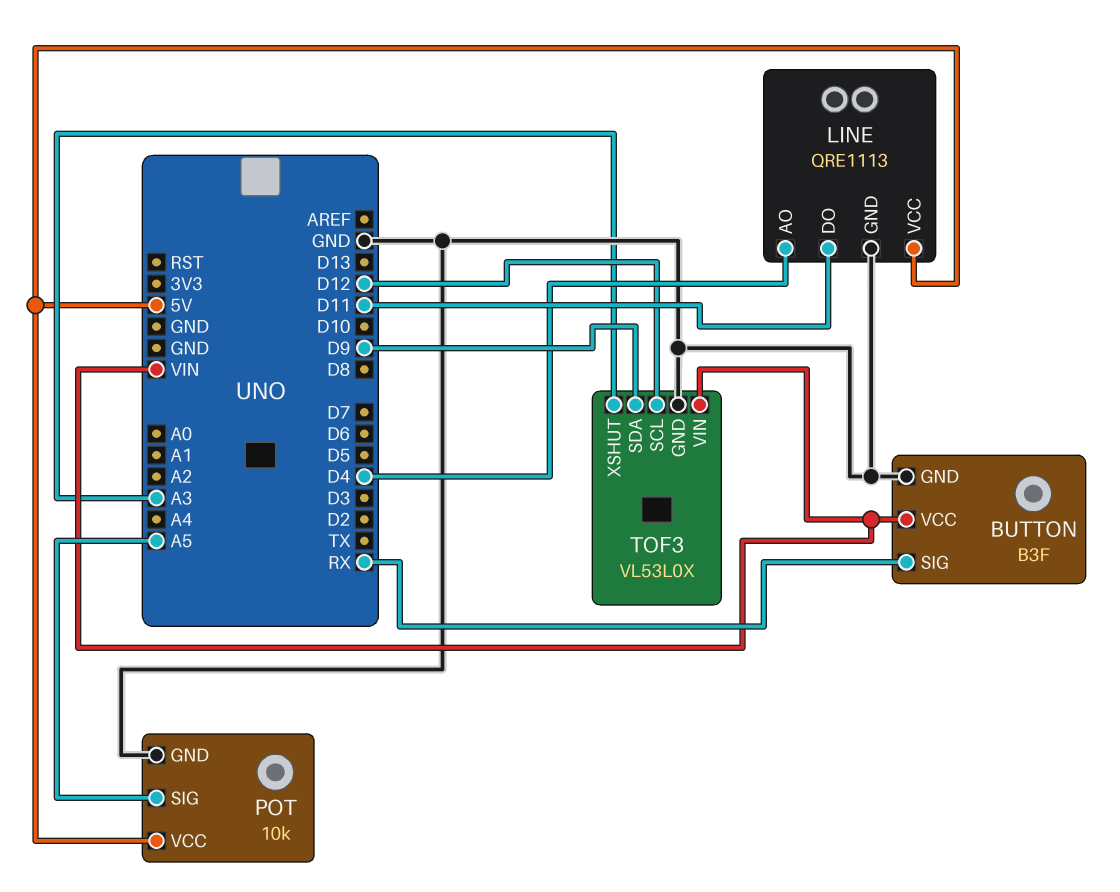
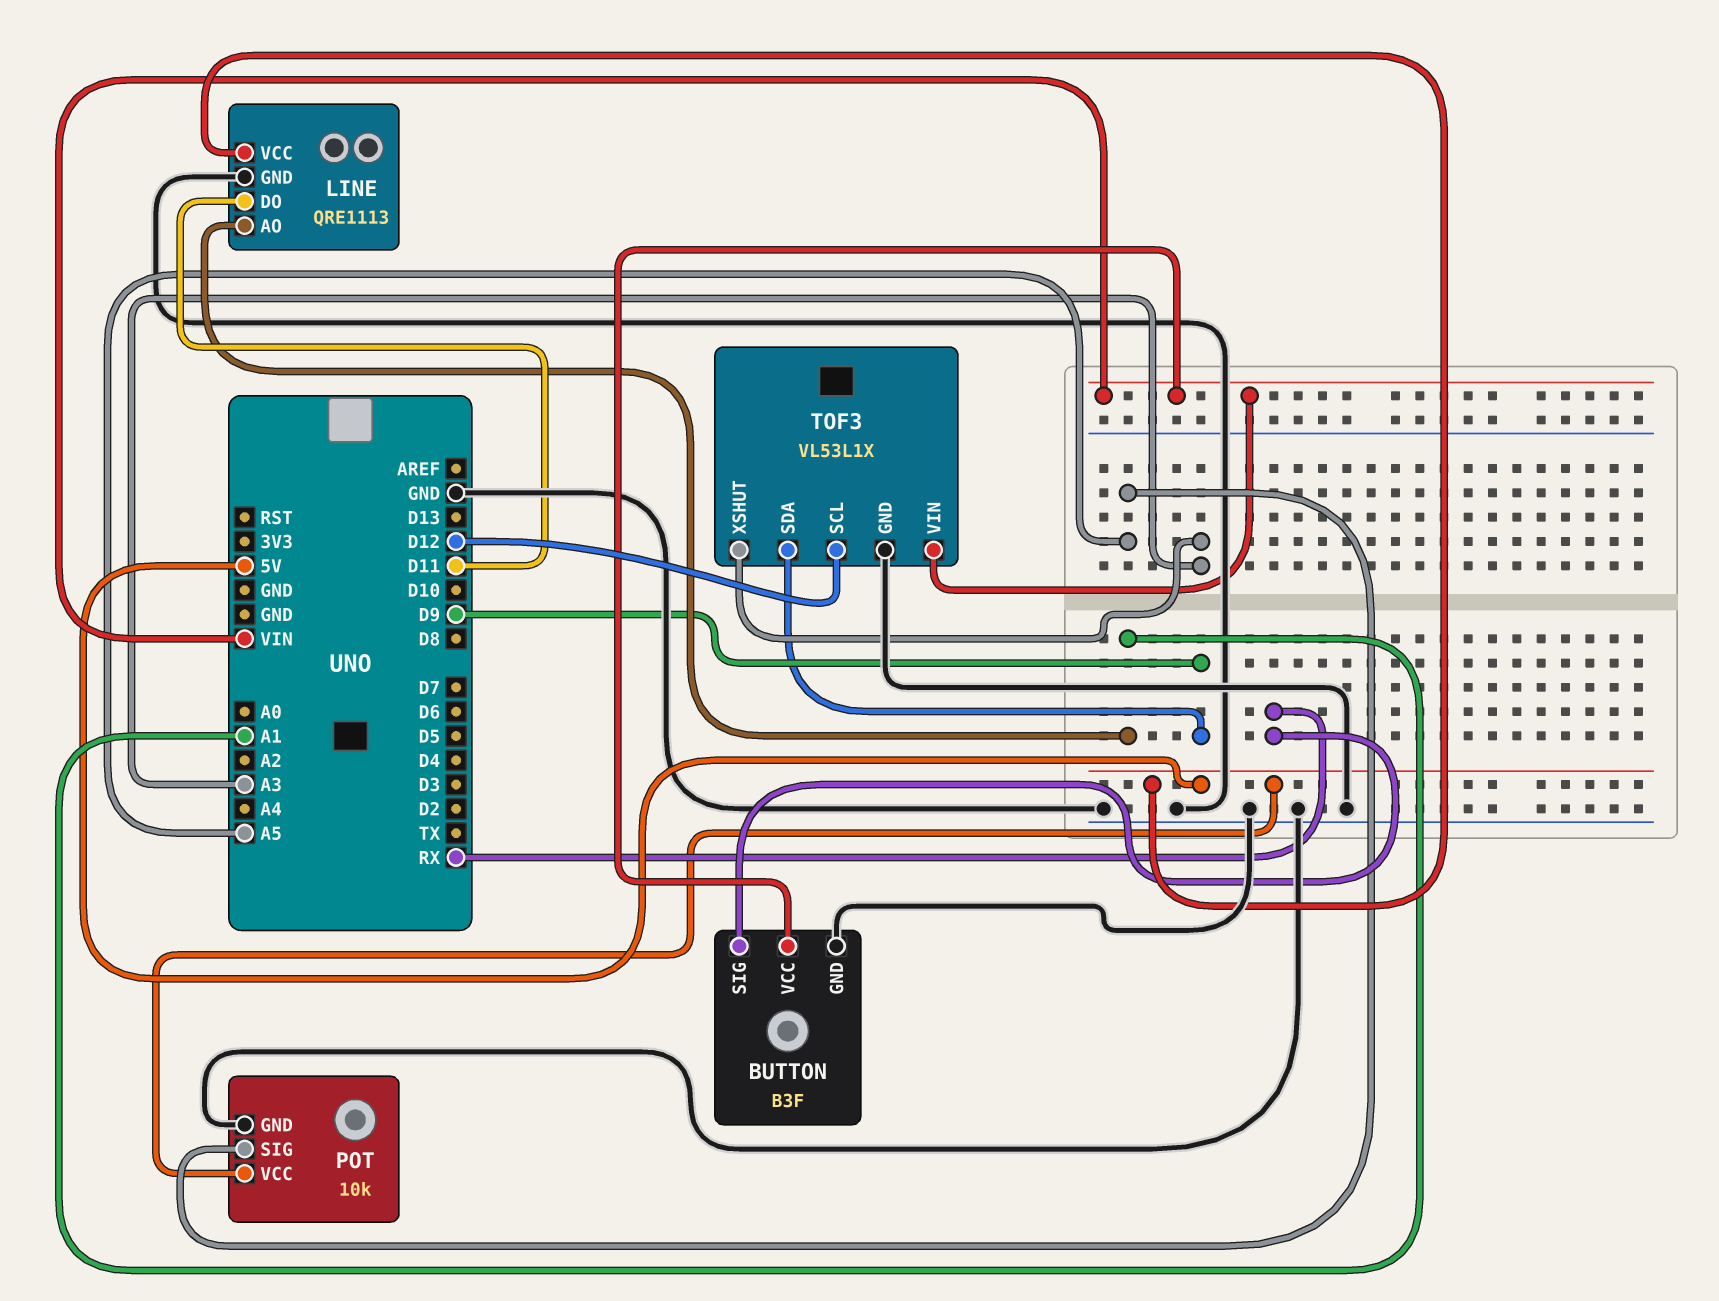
LINE pin AO: D4 -> A1
TOF3: VL53L0X -> VL53L1X

